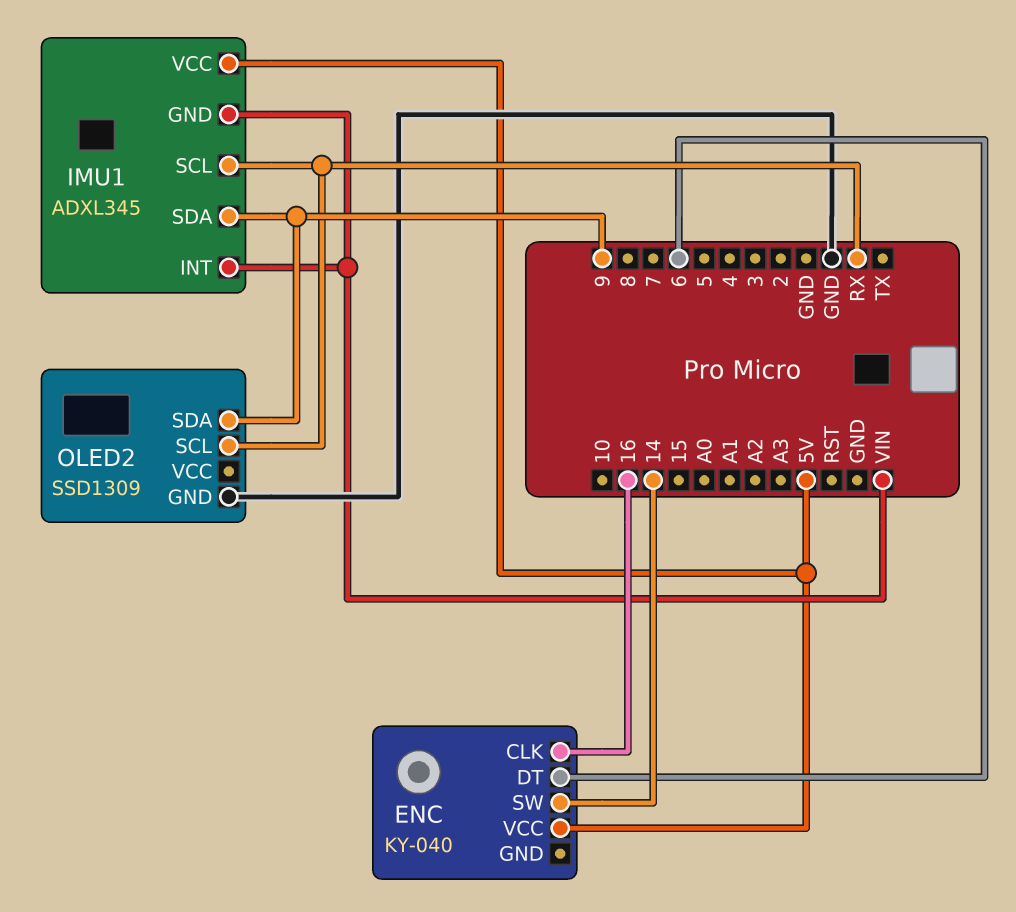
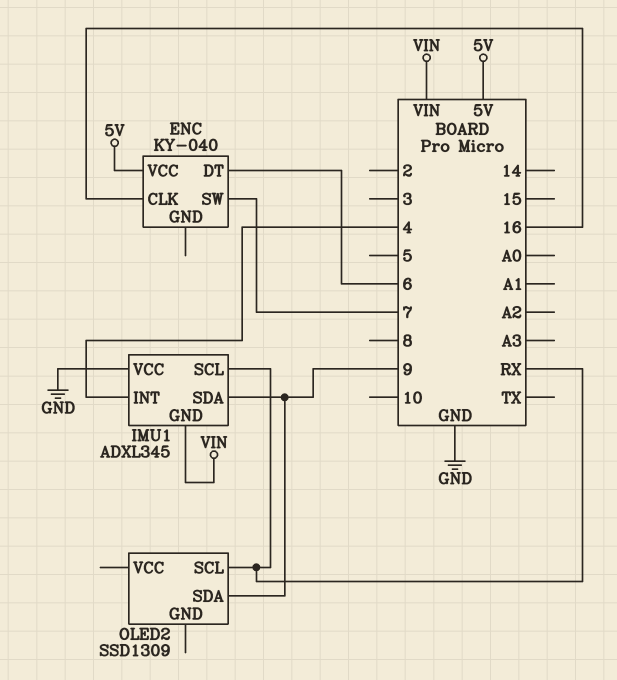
ENC pin SW: 14 -> 7
IMU1 pin INT: VIN -> 4
IMU1 pin VCC: 5V -> GND
OLED2 pin GND: GND -> none

